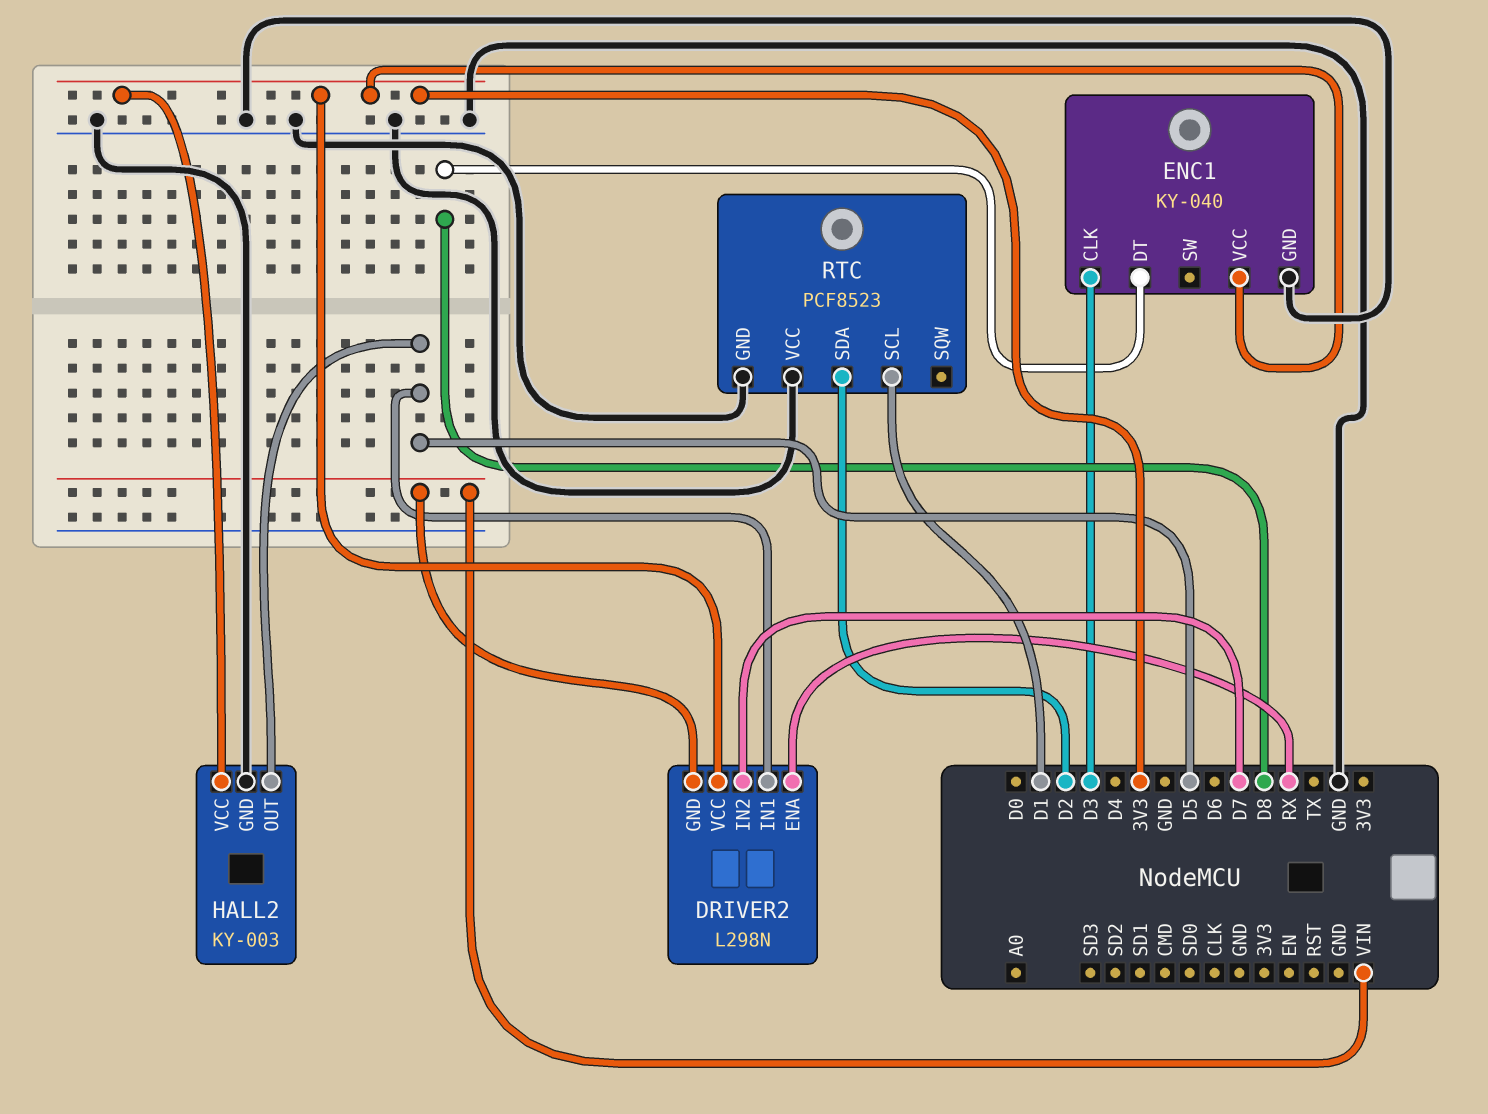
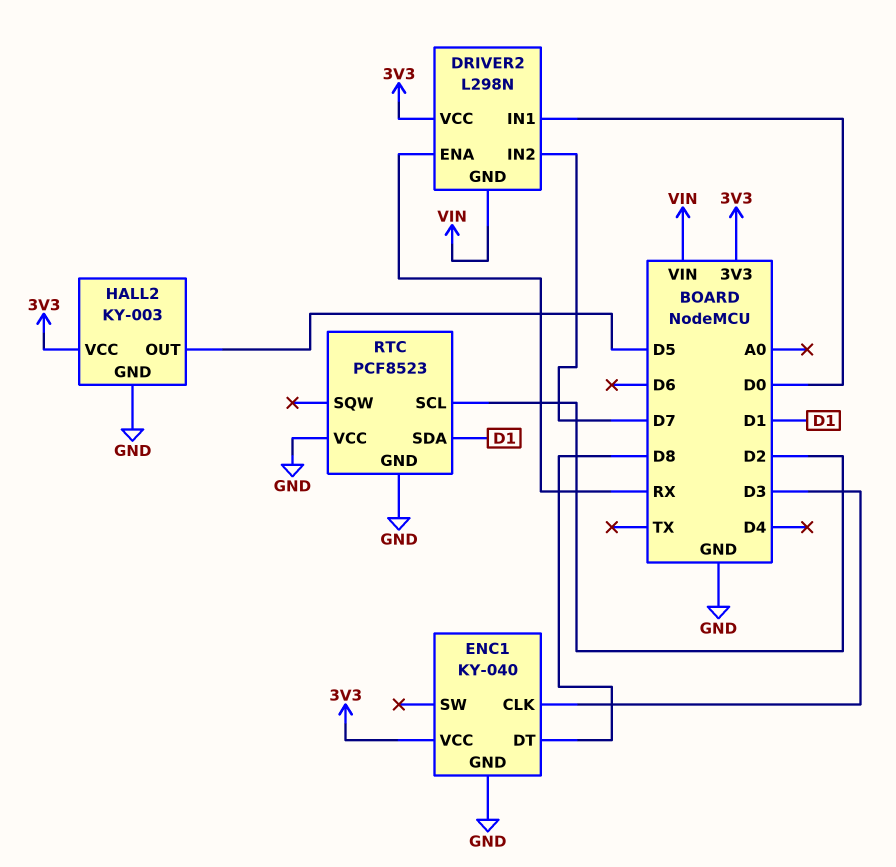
DRIVER2 pin IN1: D5 -> D0
RTC pin SCL: D1 -> D2
RTC pin SDA: D2 -> D1

